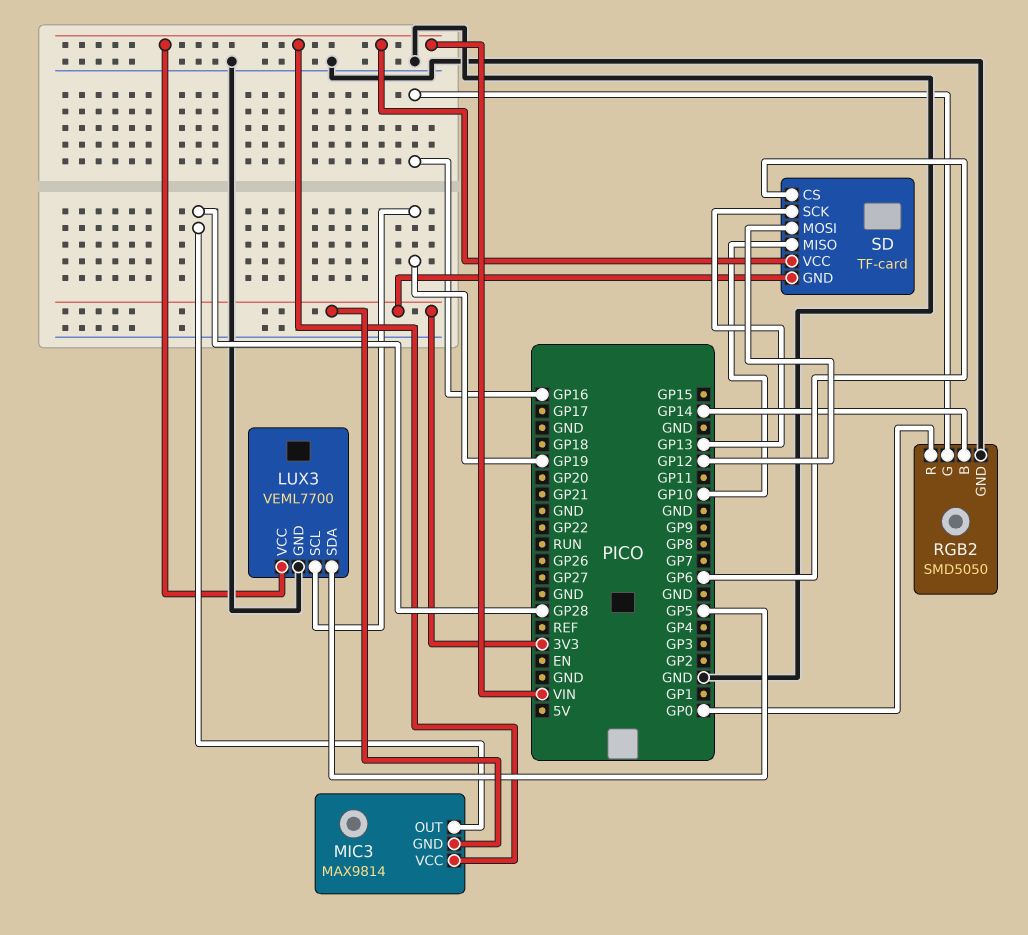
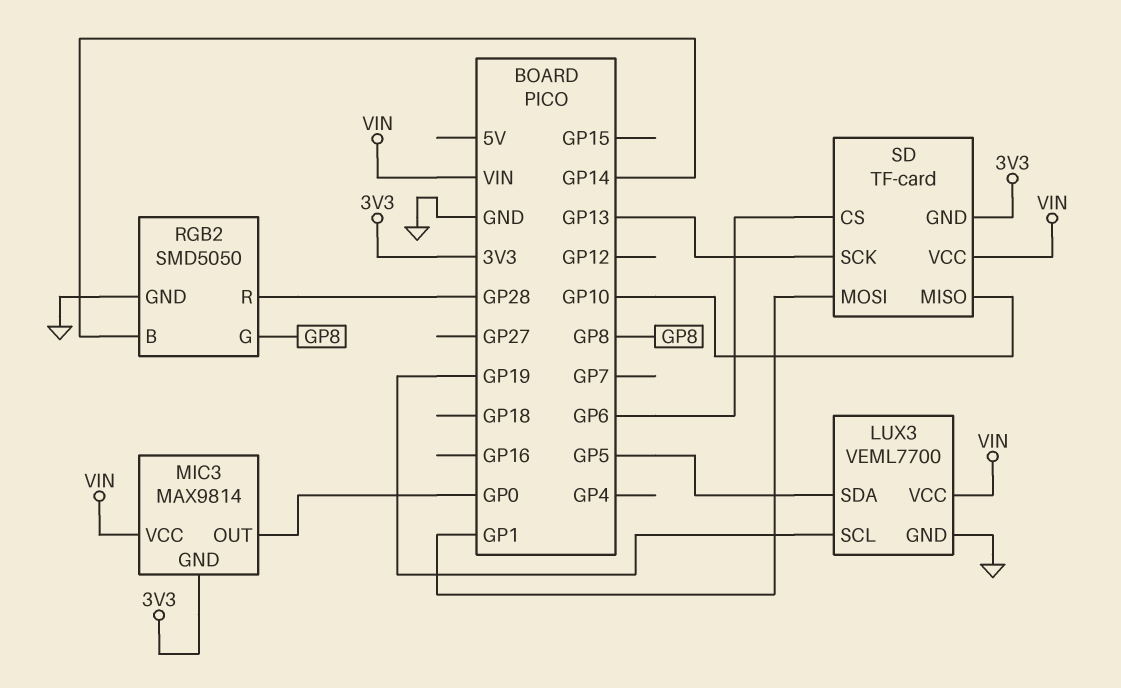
MIC3 pin OUT: GP28 -> GP0
RGB2 pin G: GP16 -> GP8
RGB2 pin R: GP0 -> GP28
SD pin MOSI: GP12 -> GP1

